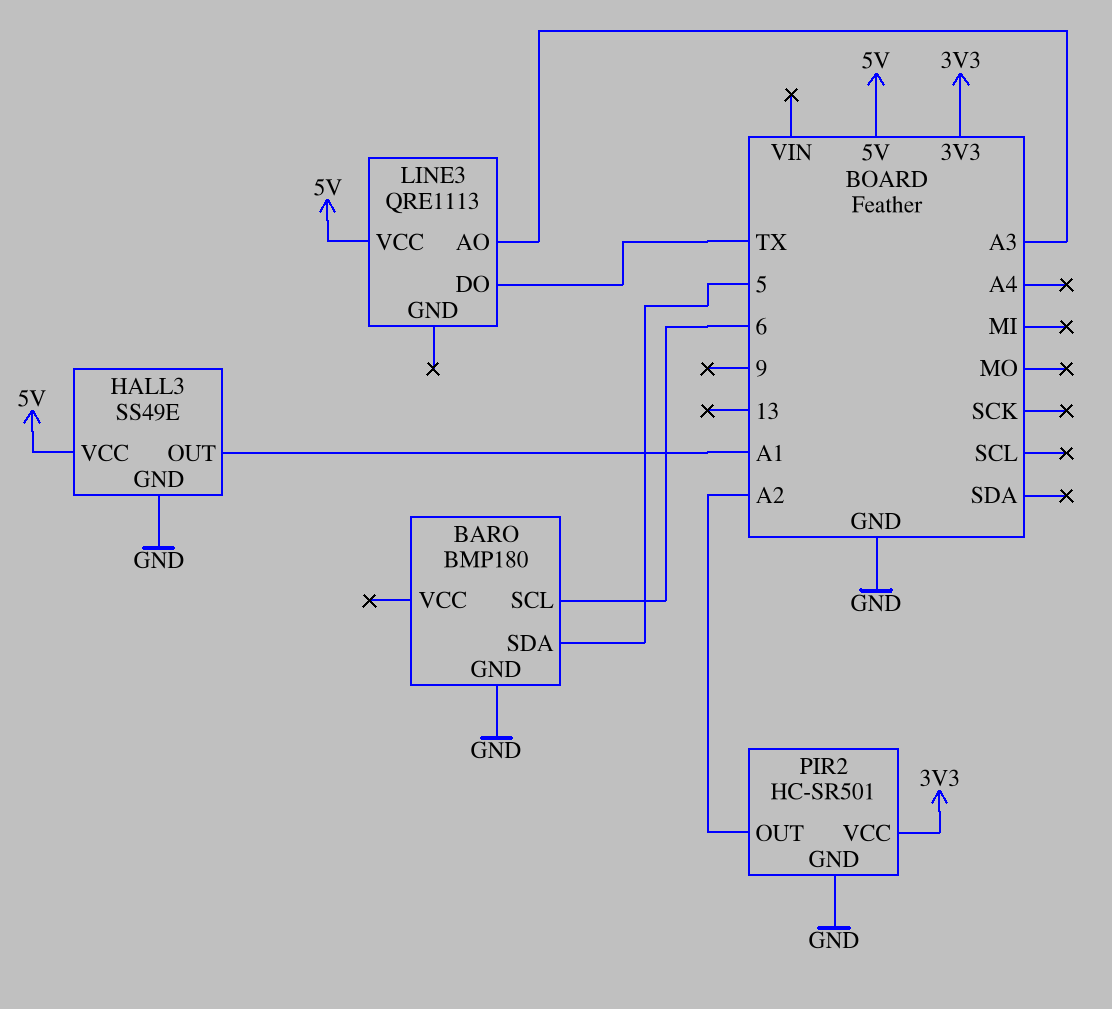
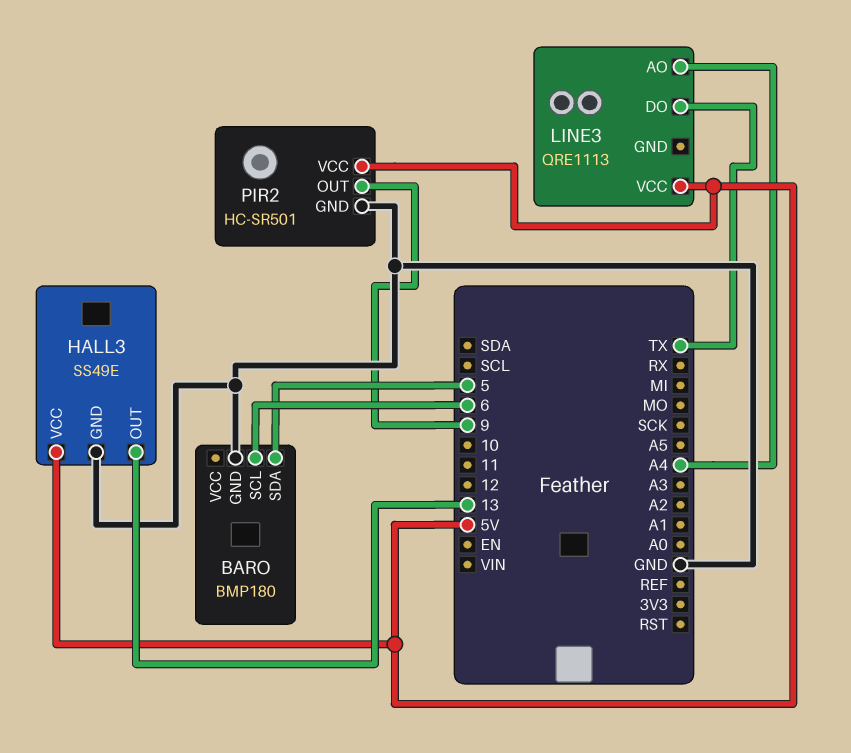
HALL3 pin OUT: A1 -> 13
LINE3 pin AO: A3 -> A4
PIR2 pin OUT: A2 -> 9
PIR2 pin VCC: 3V3 -> 5V

